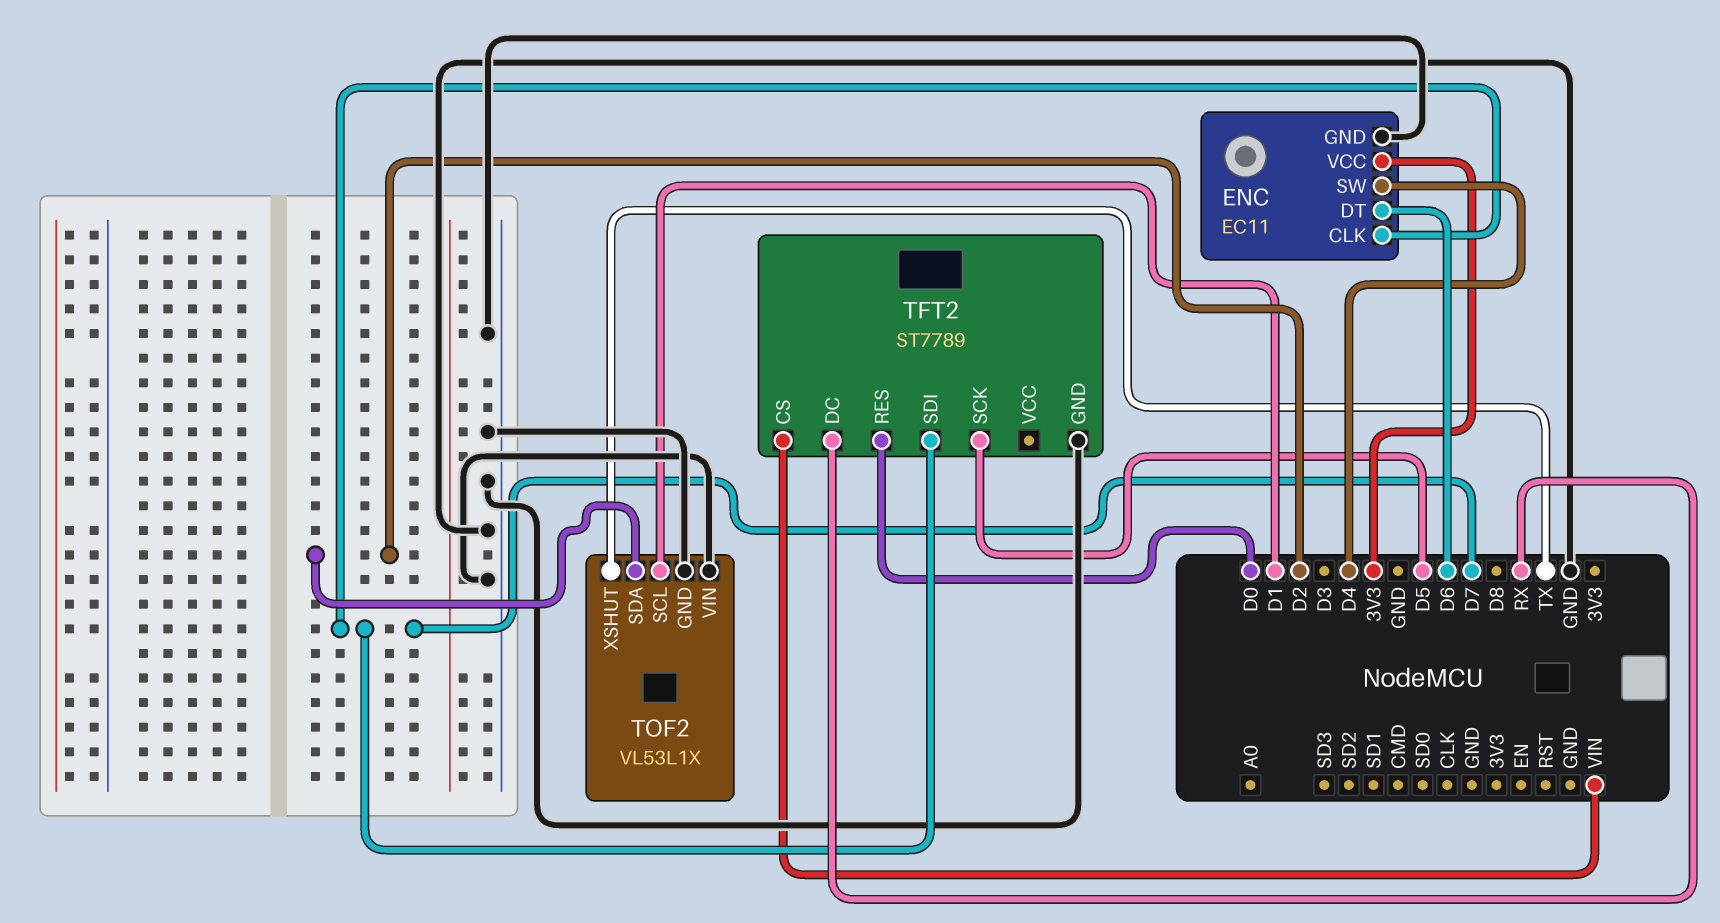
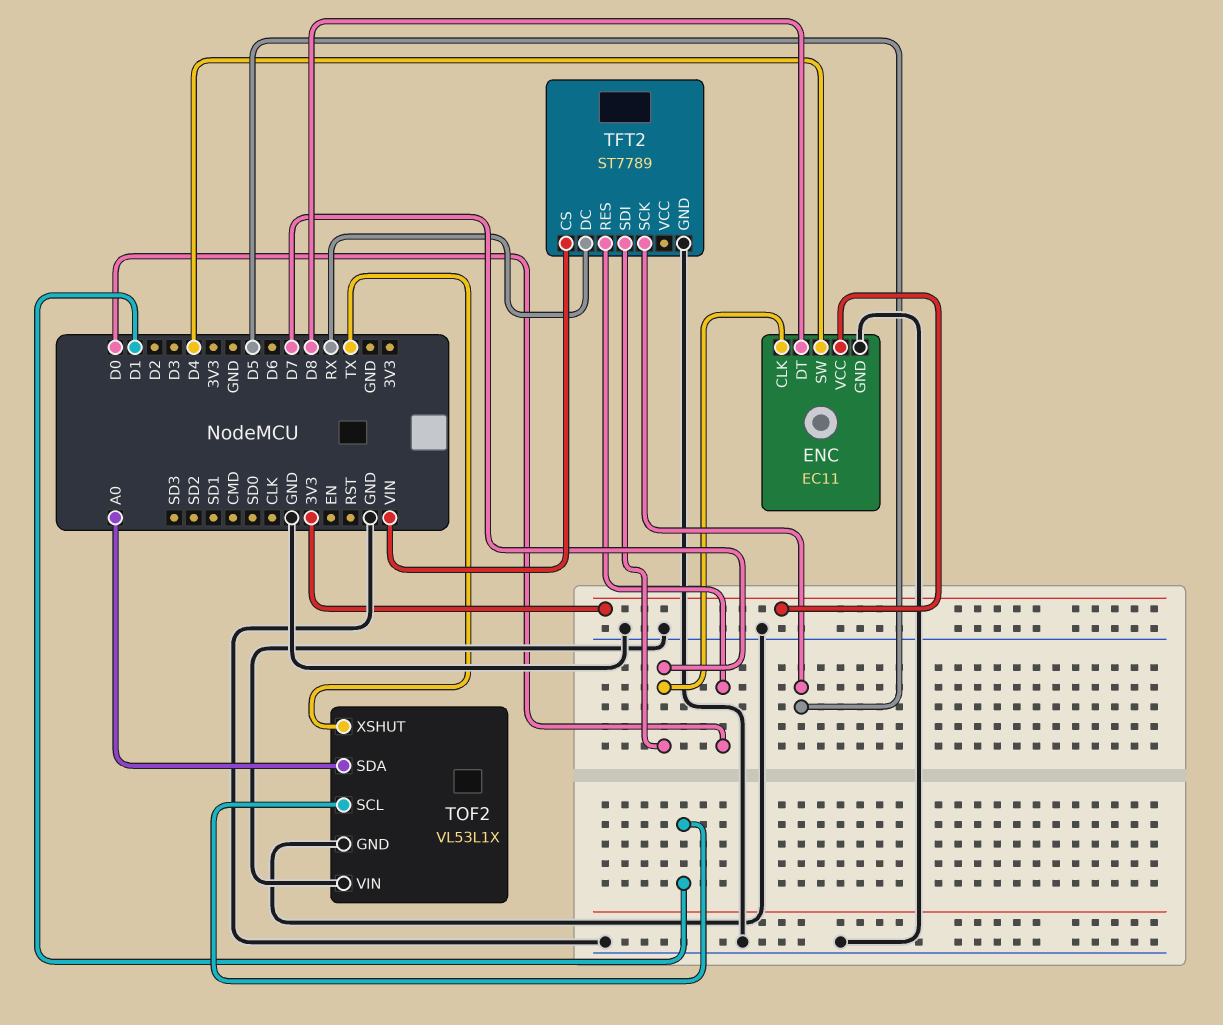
ENC pin DT: D6 -> D8
TOF2 pin SDA: D2 -> A0

